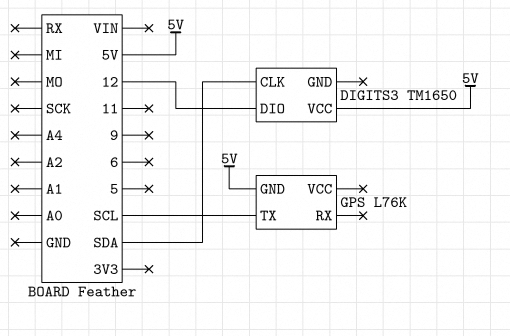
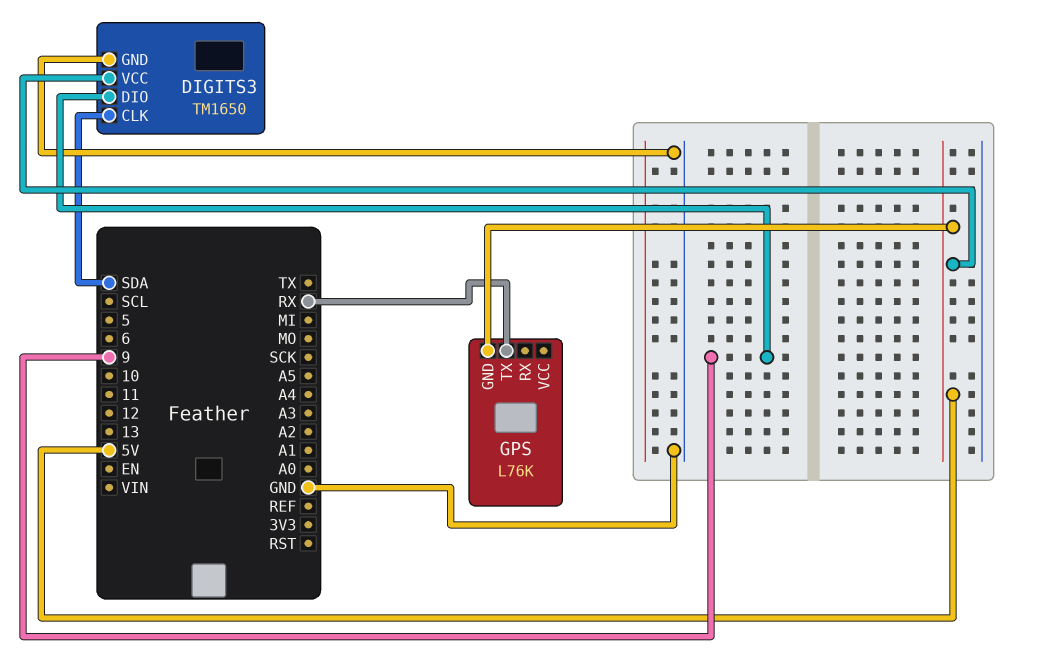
DIGITS3 pin DIO: 12 -> 9
DIGITS3 pin GND: none -> GND
GPS pin TX: SCL -> RX

